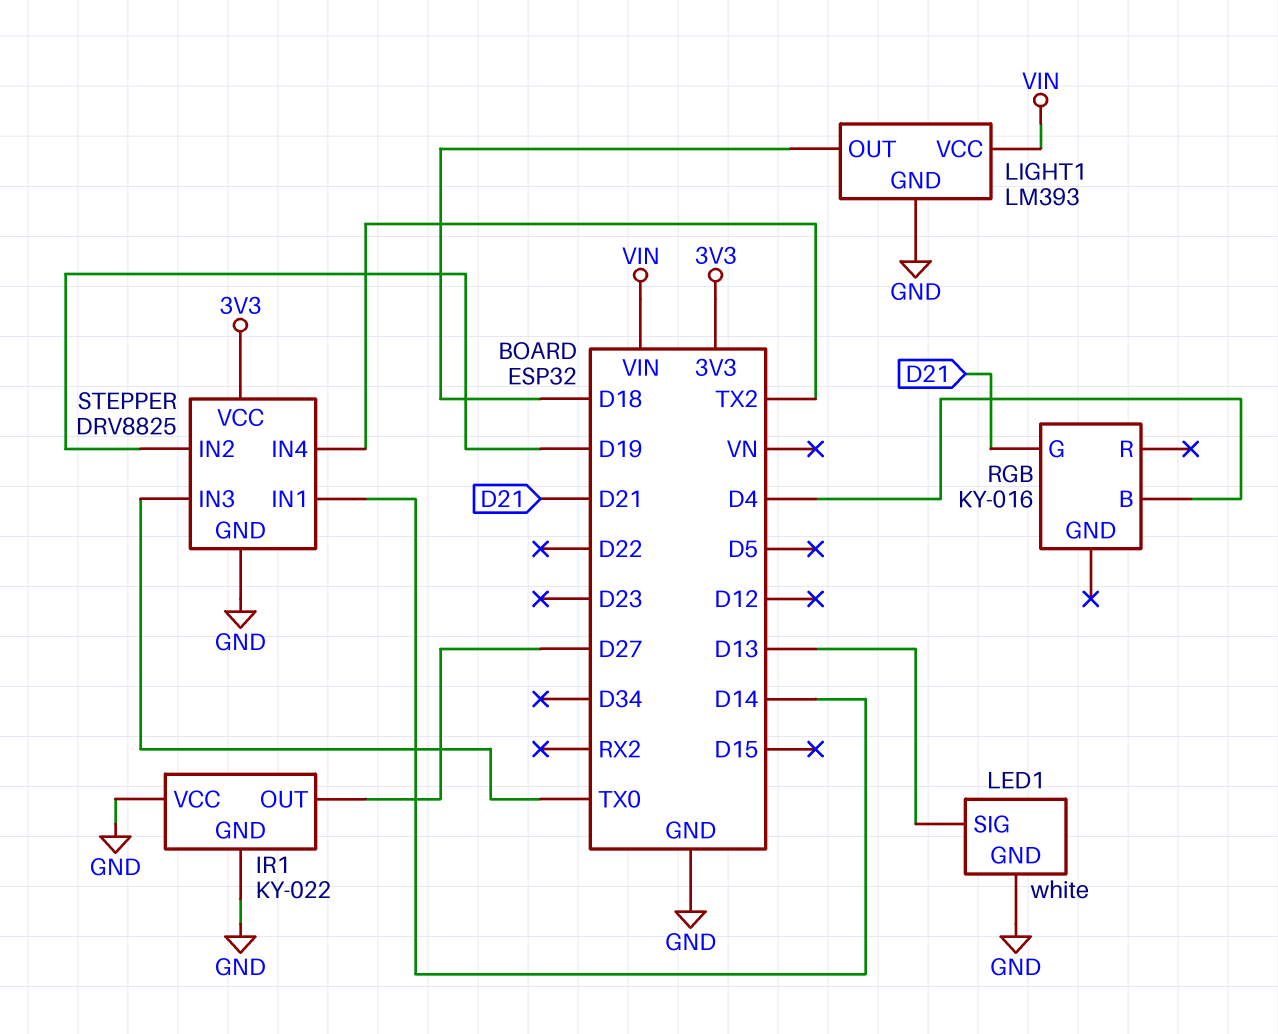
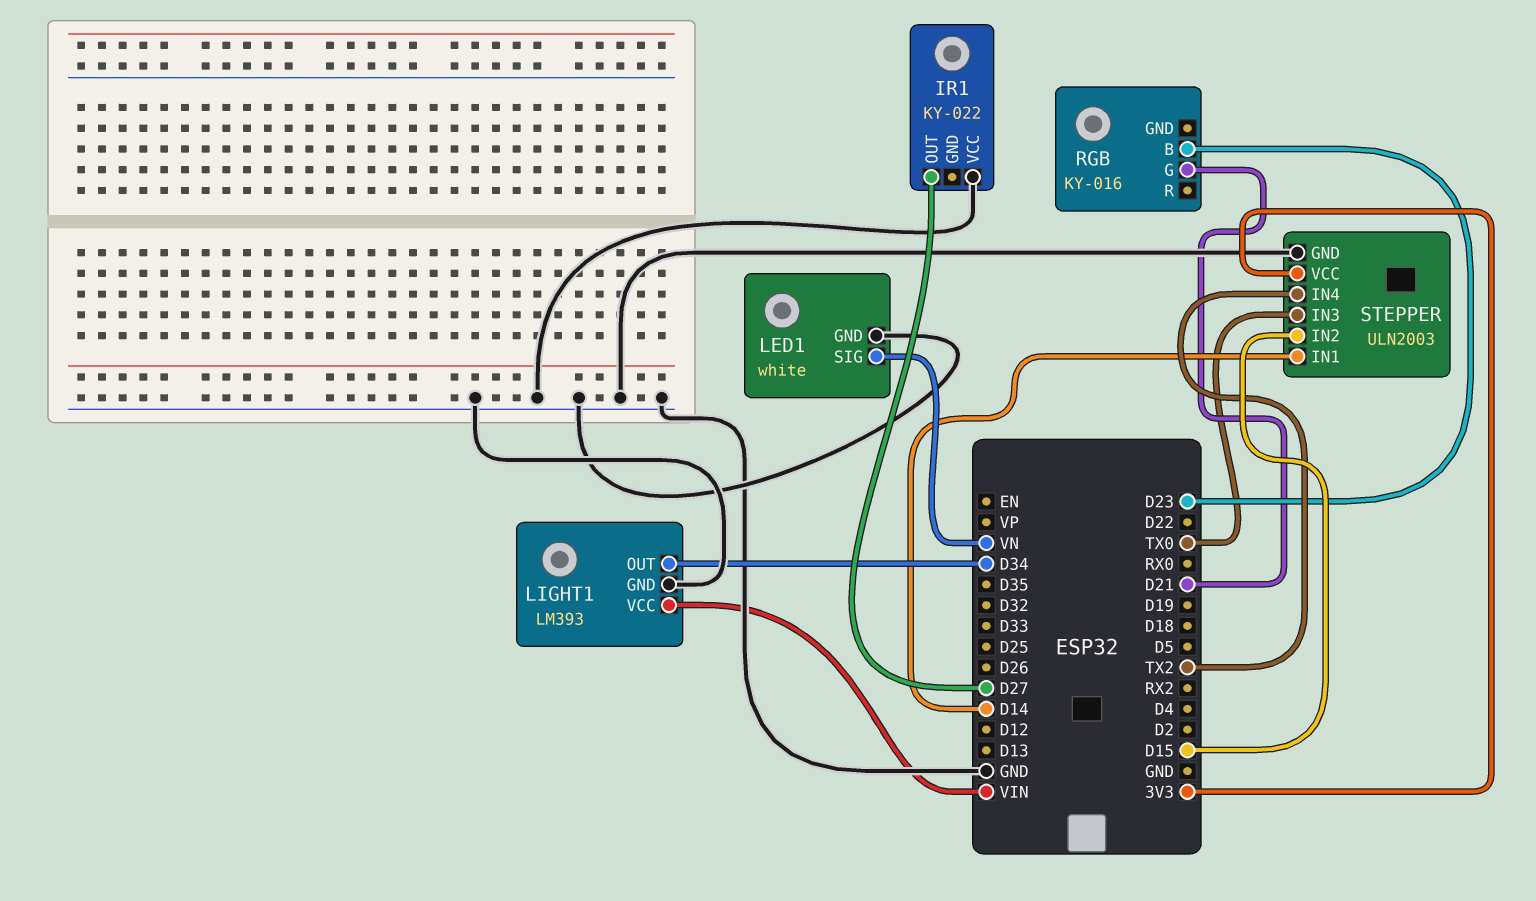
IR1 pin GND: GND -> none
LED1 pin SIG: D13 -> VN
LIGHT1 pin OUT: D18 -> D34
RGB pin B: D4 -> D23
STEPPER: DRV8825 -> ULN2003
STEPPER pin IN2: D19 -> D15

